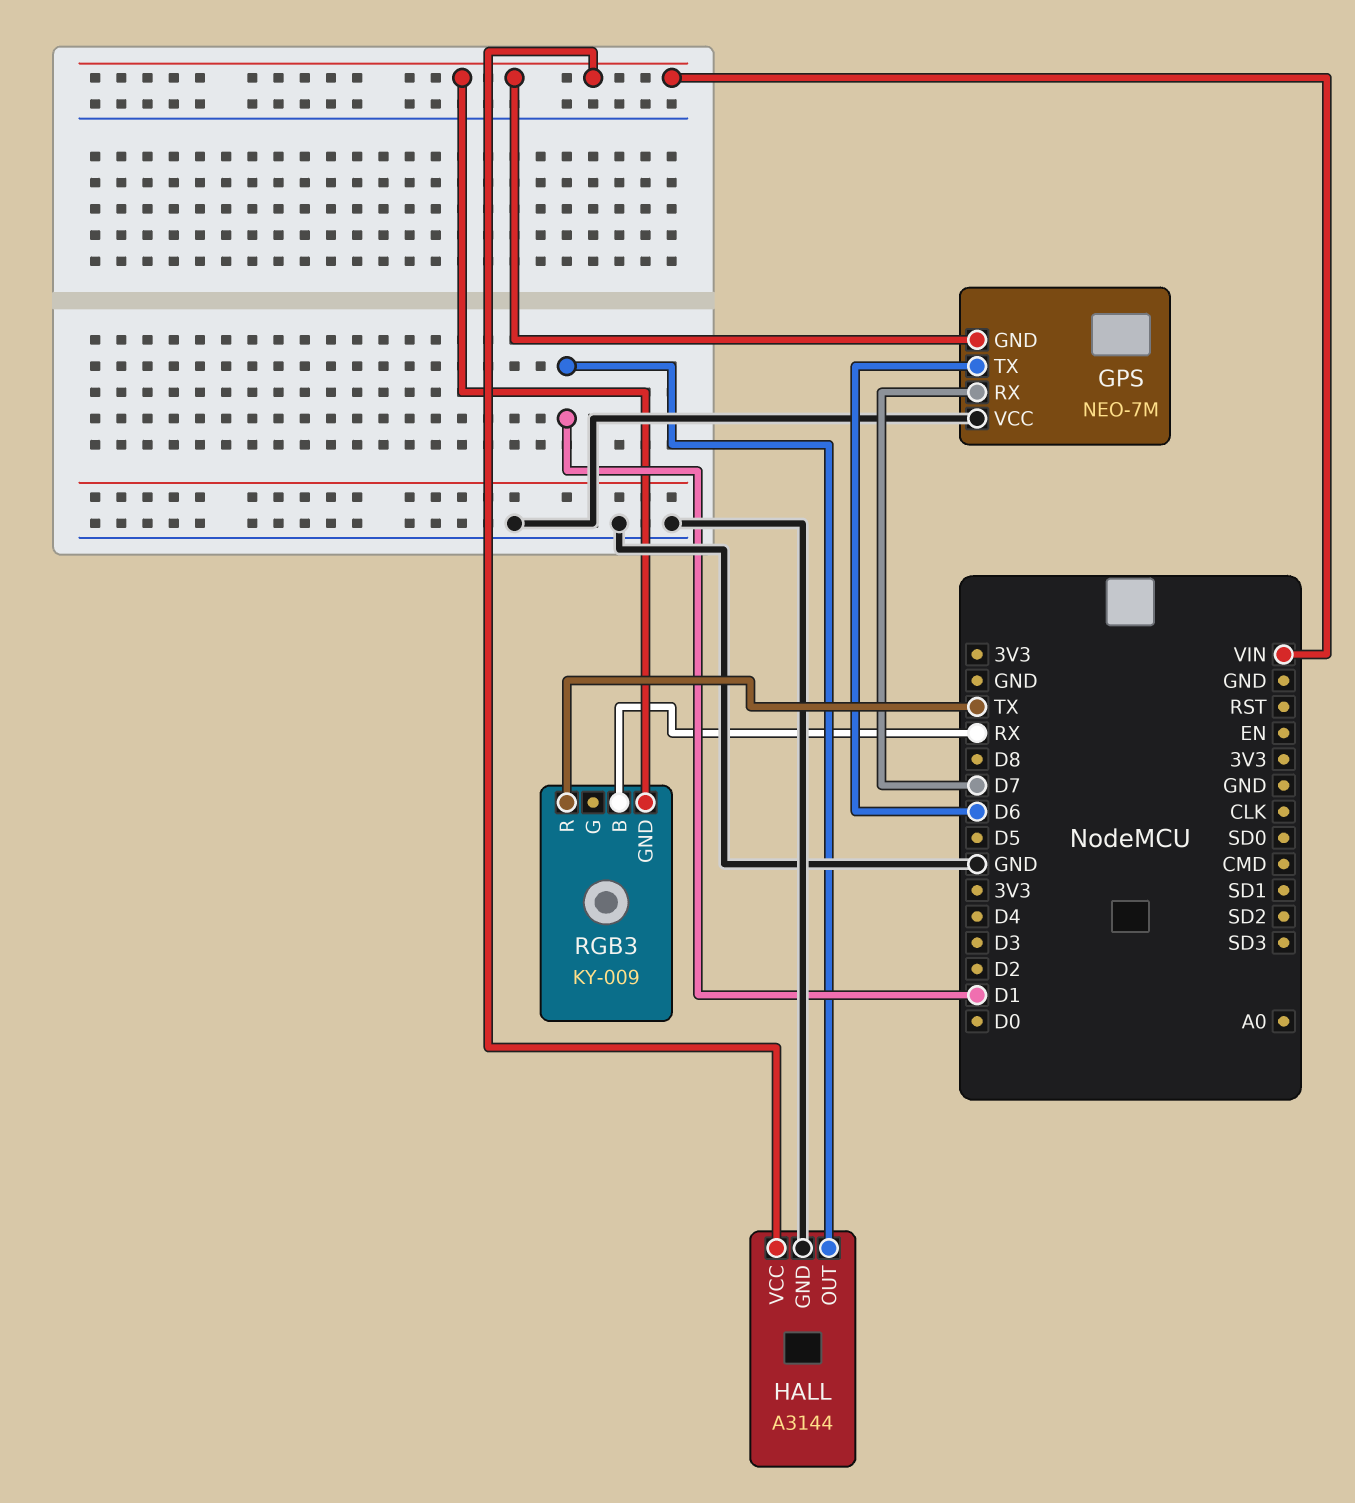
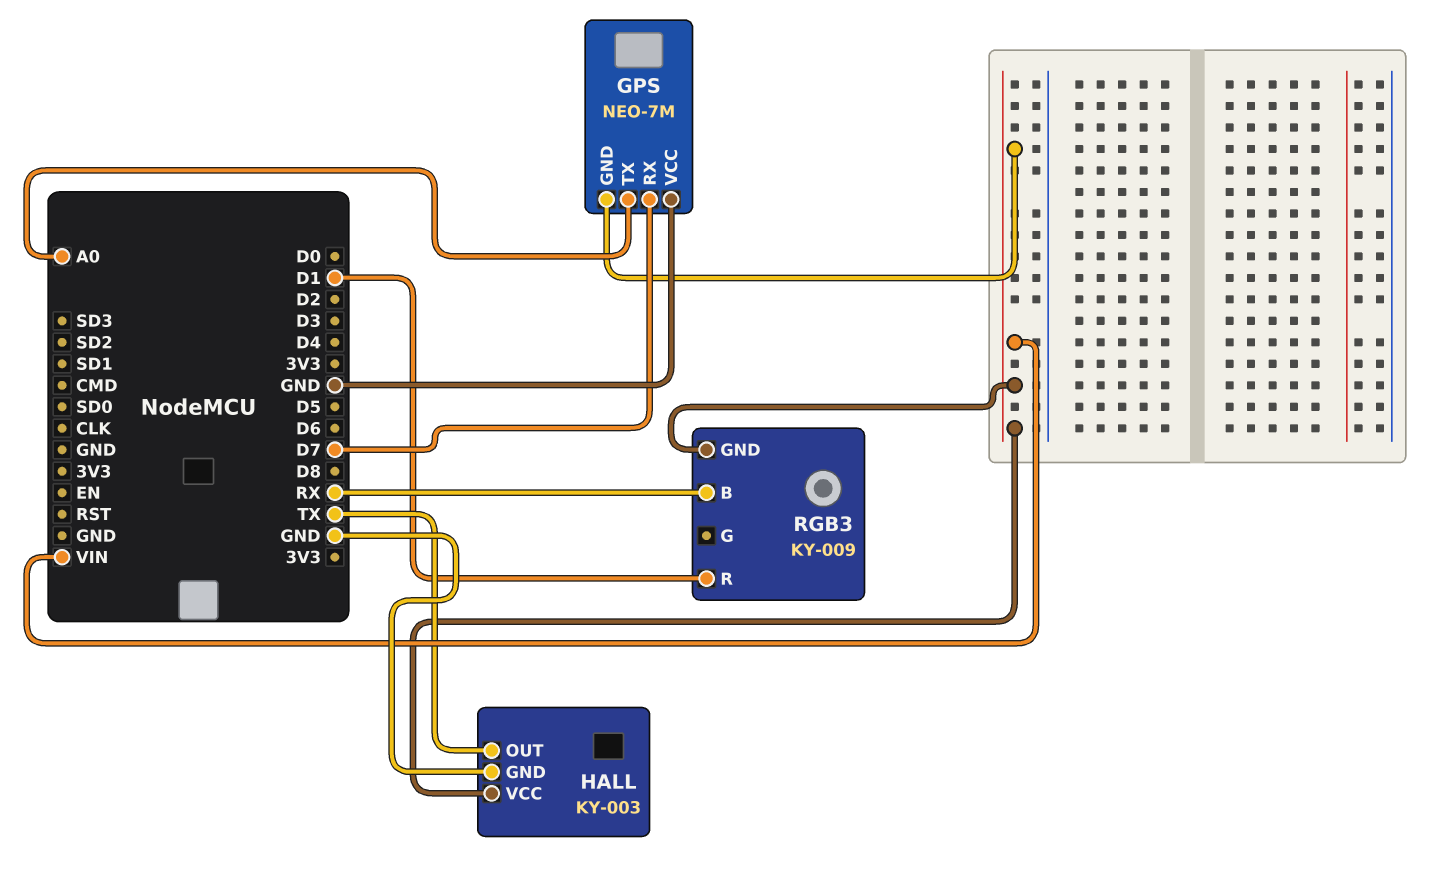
GPS pin TX: D6 -> A0
HALL: A3144 -> KY-003
HALL pin OUT: D1 -> TX
RGB3 pin R: TX -> D1

